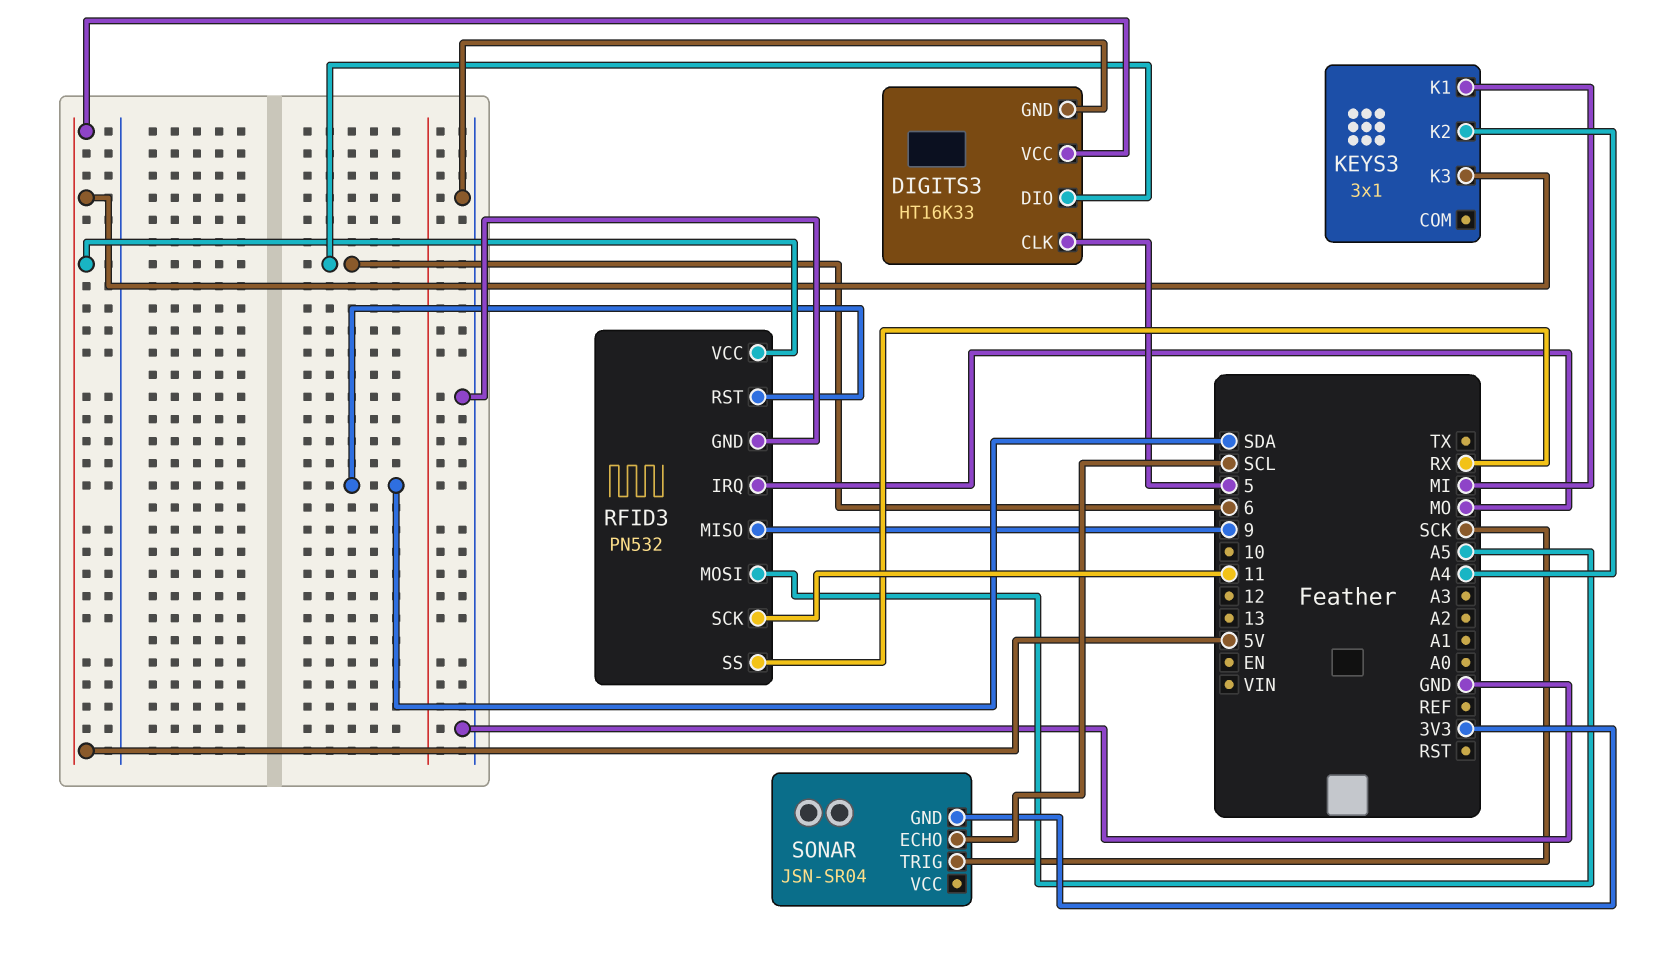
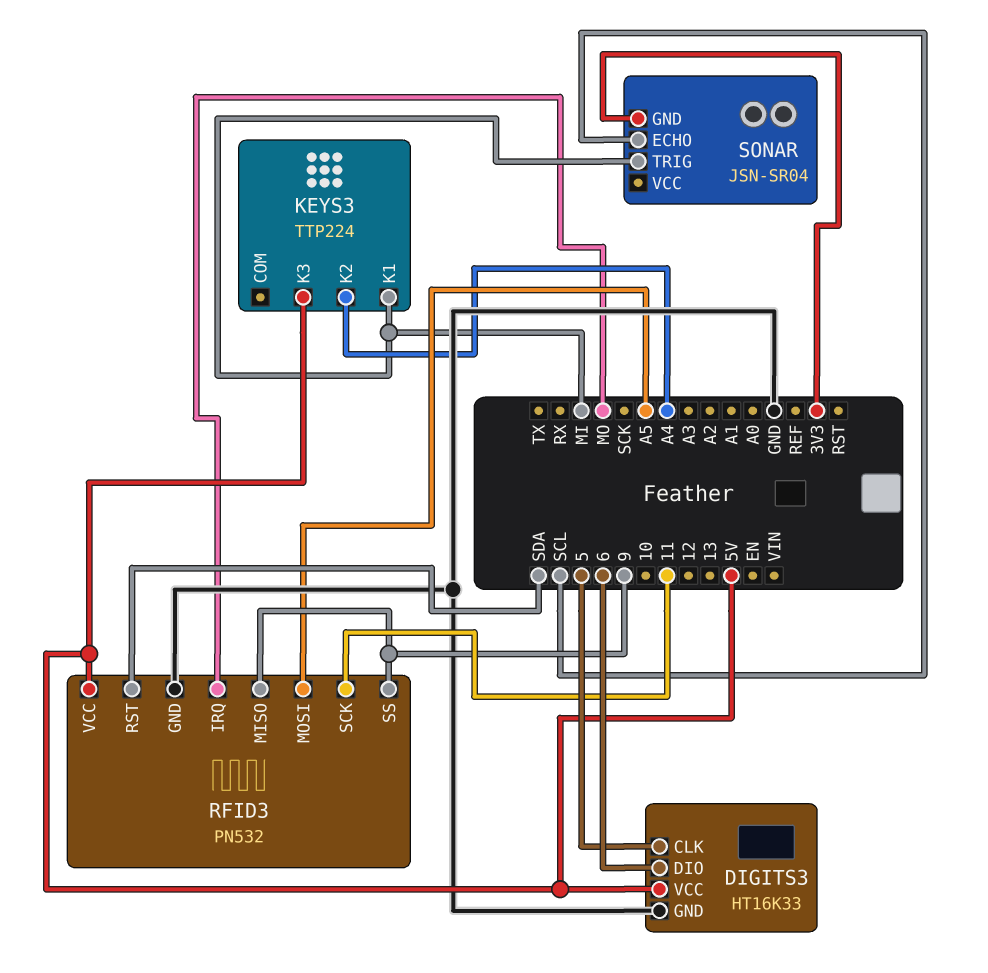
KEYS3: 3x1 -> TTP224
RFID3 pin SS: RX -> 9
SONAR pin TRIG: SCK -> MI

